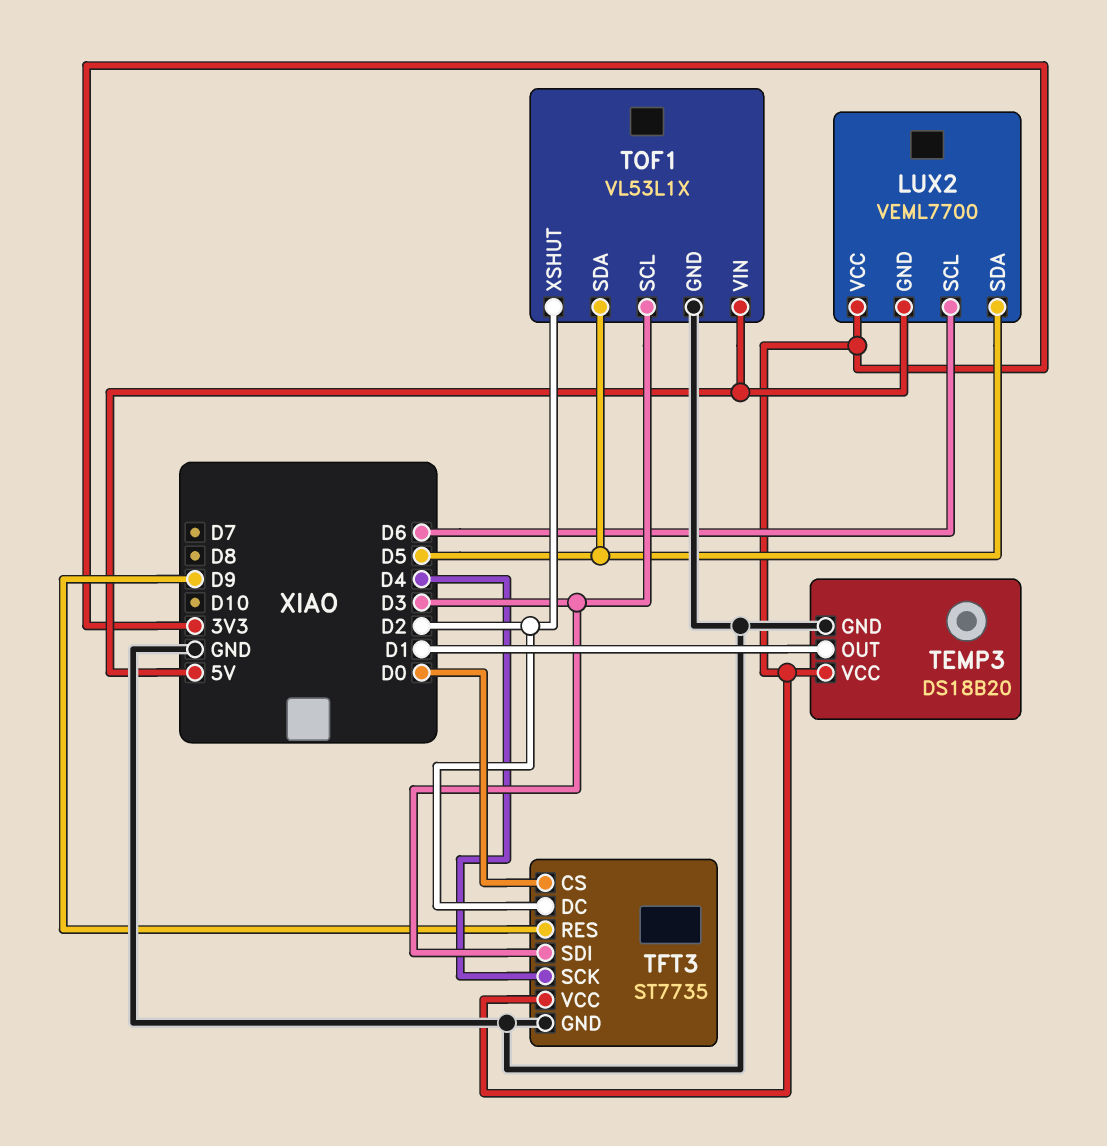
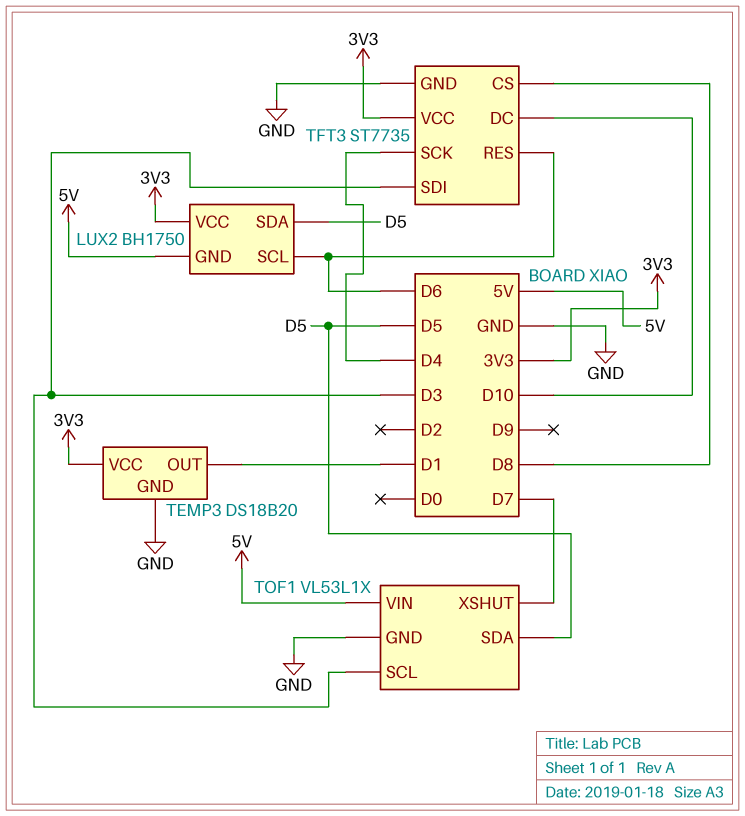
LUX2: VEML7700 -> BH1750
TFT3 pin CS: D0 -> D8
TFT3 pin DC: D2 -> D10
TFT3 pin RES: D9 -> D6
TOF1 pin XSHUT: D2 -> D7

